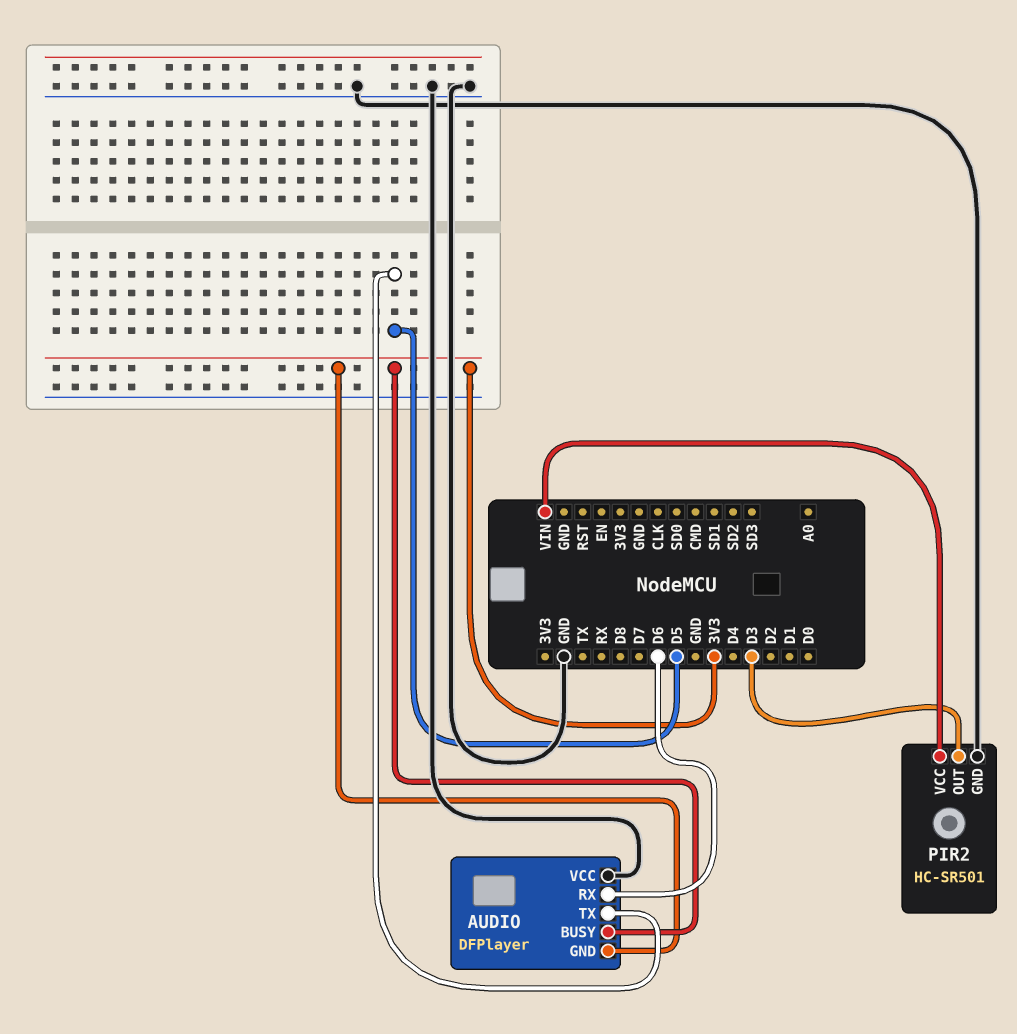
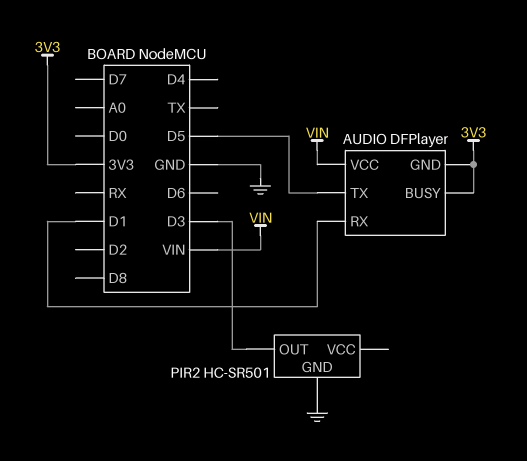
AUDIO pin RX: D6 -> D1
AUDIO pin VCC: GND -> VIN
PIR2 pin VCC: VIN -> none

